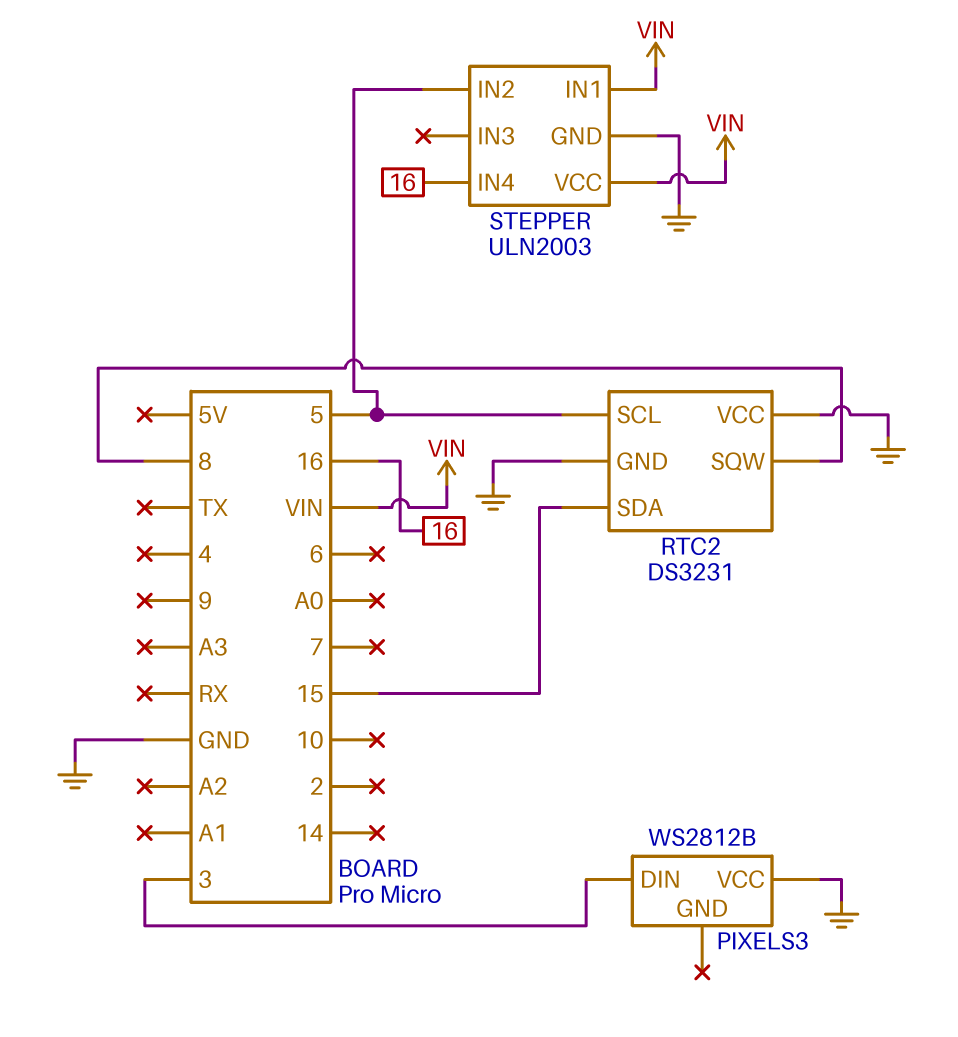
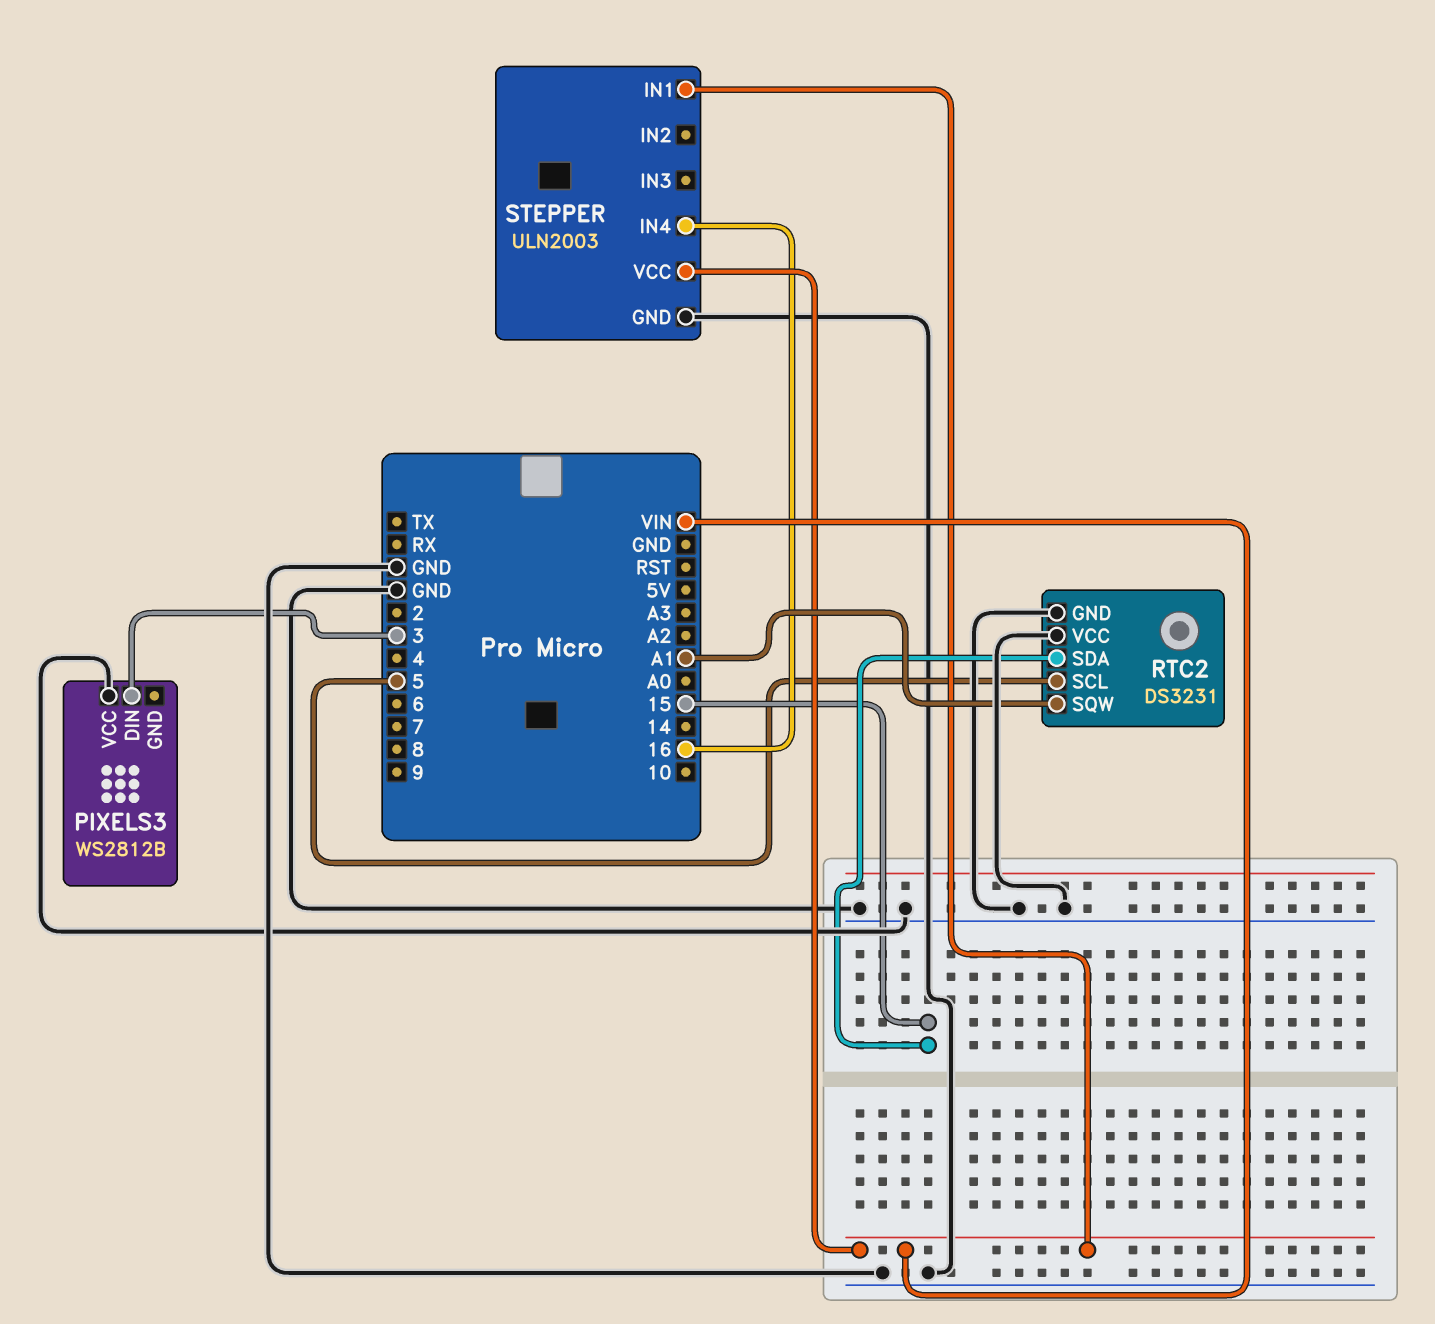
RTC2 pin SQW: 8 -> A1
STEPPER pin IN2: 5 -> none

